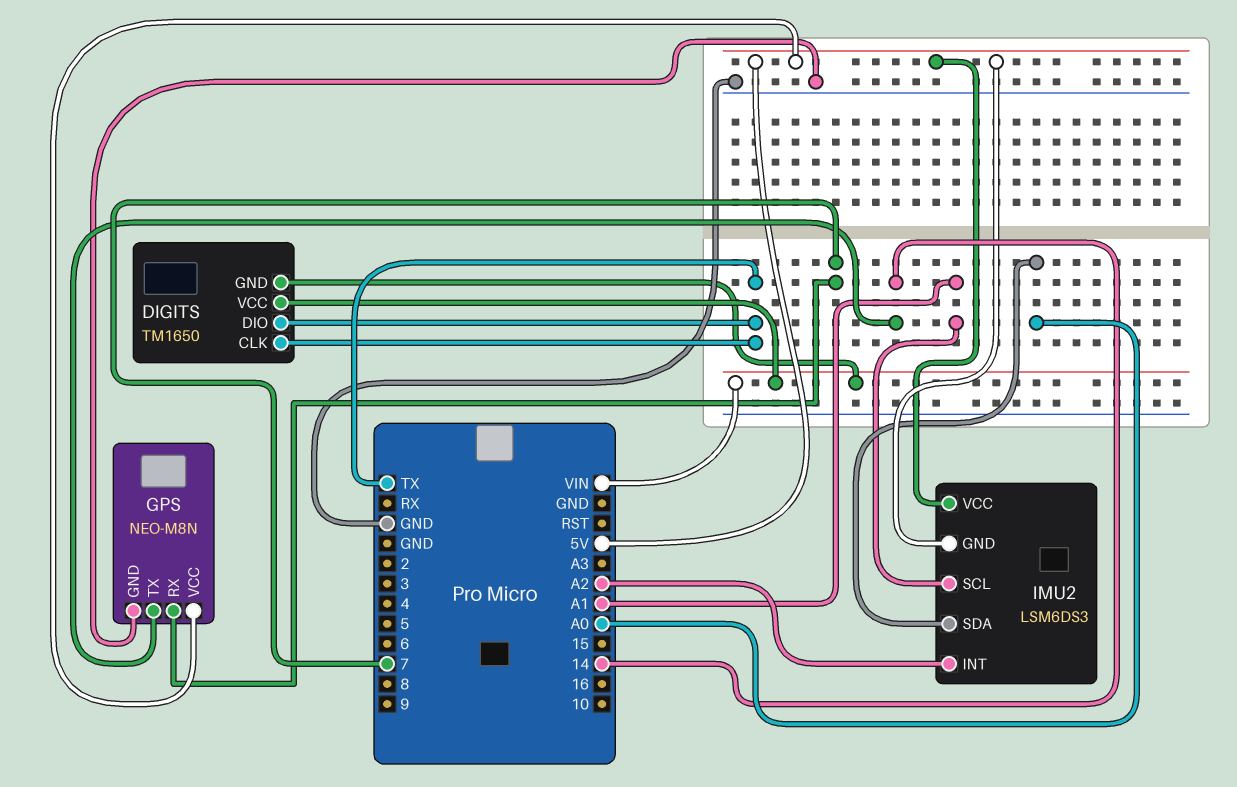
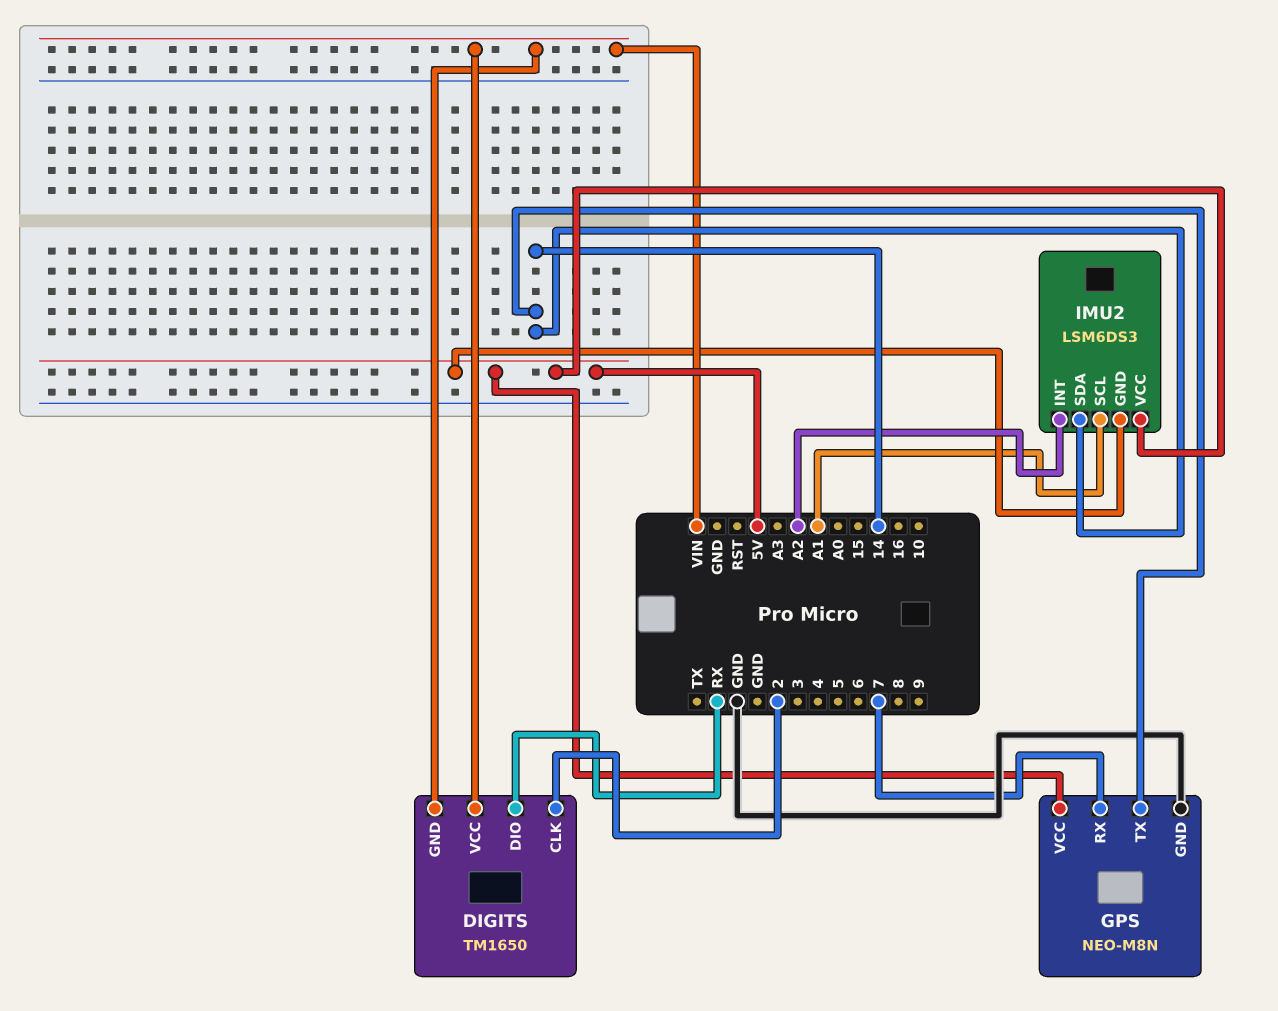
DIGITS pin CLK: TX -> 2
DIGITS pin DIO: TX -> RX
IMU2 pin SDA: A0 -> 14

